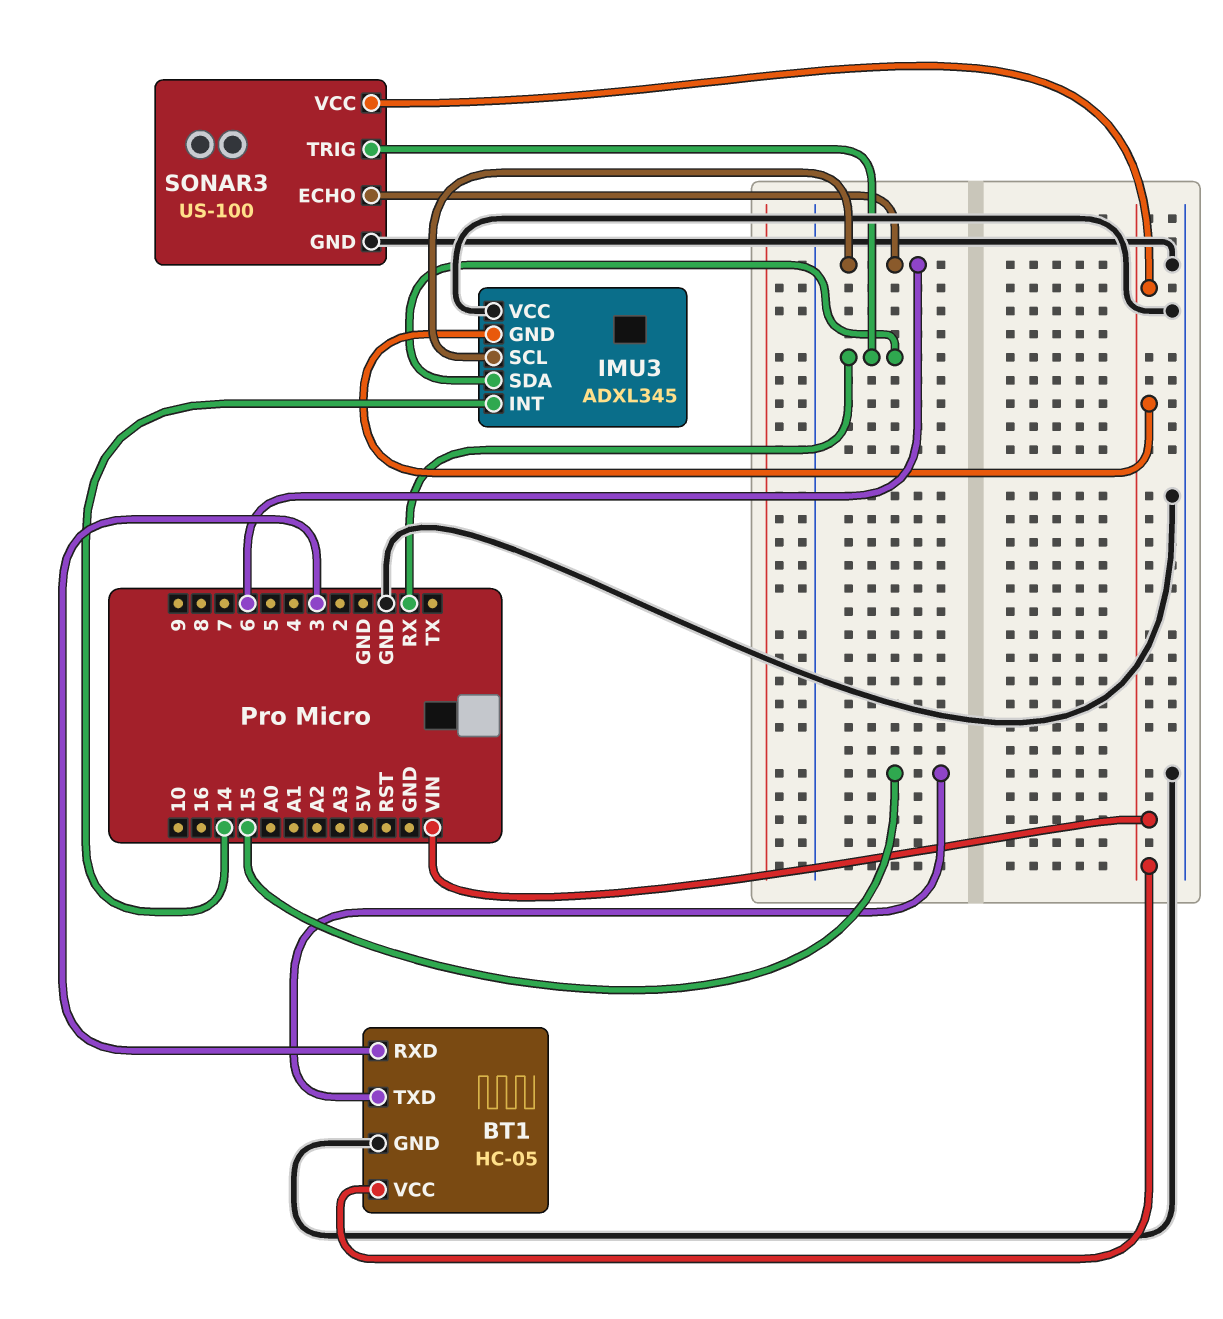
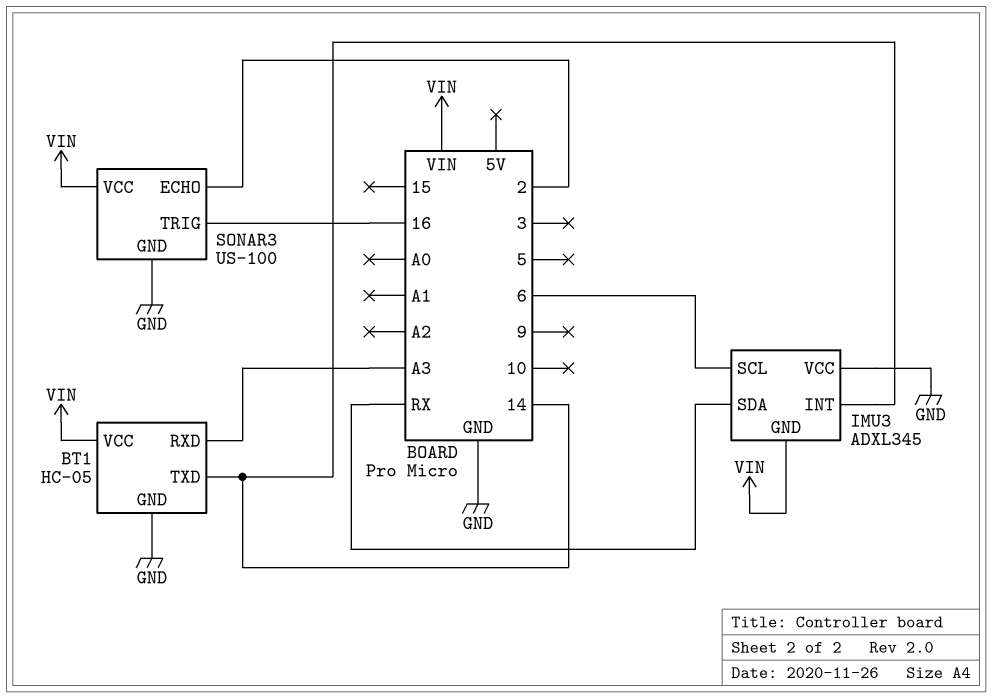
BT1 pin RXD: 3 -> A3
BT1 pin TXD: 15 -> 14
SONAR3 pin ECHO: 6 -> 2
SONAR3 pin TRIG: RX -> 16

